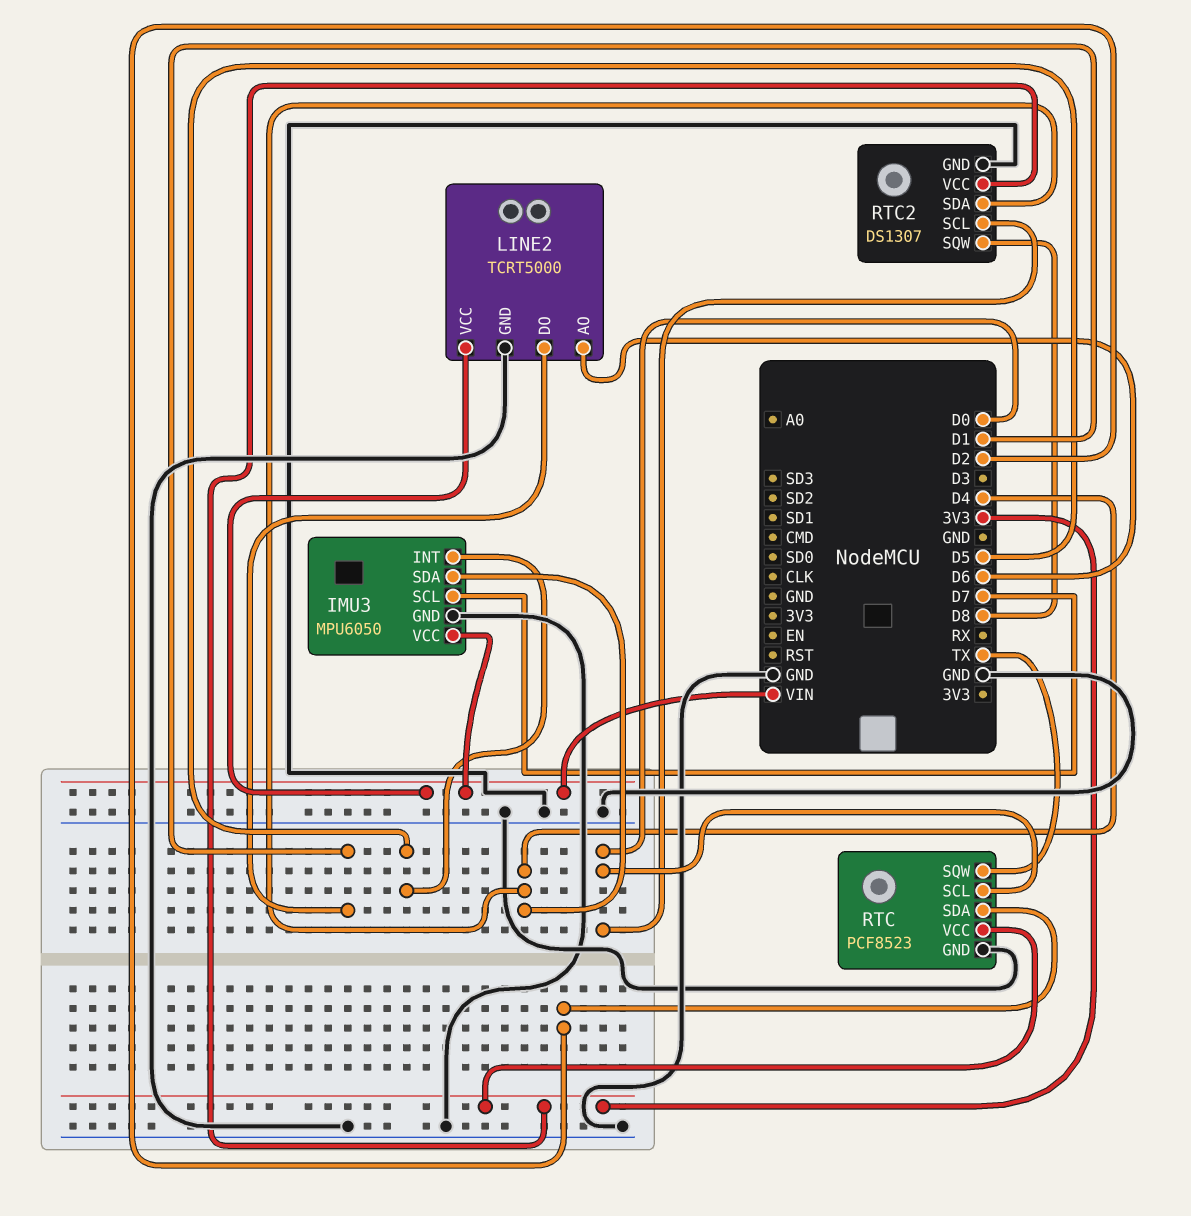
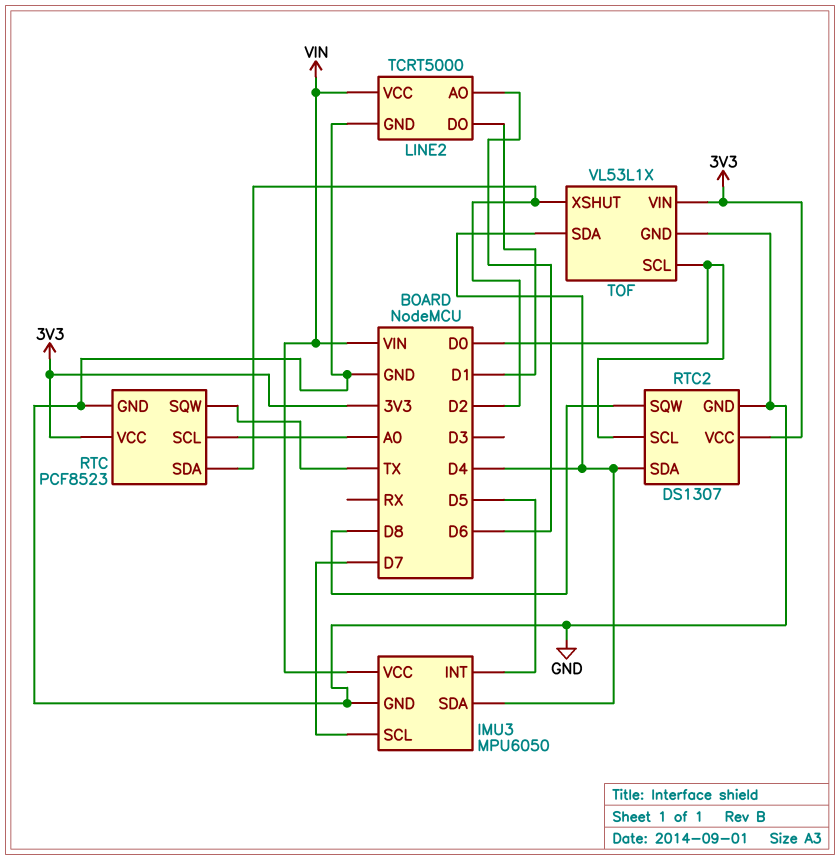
RTC pin SCL: D0 -> A0
TOF: none -> VL53L1X
TOF pin GND: none -> GND
TOF pin SCL: none -> D0
TOF pin SDA: none -> D4
TOF pin VIN: none -> 3V3
TOF pin XSHUT: none -> D2

